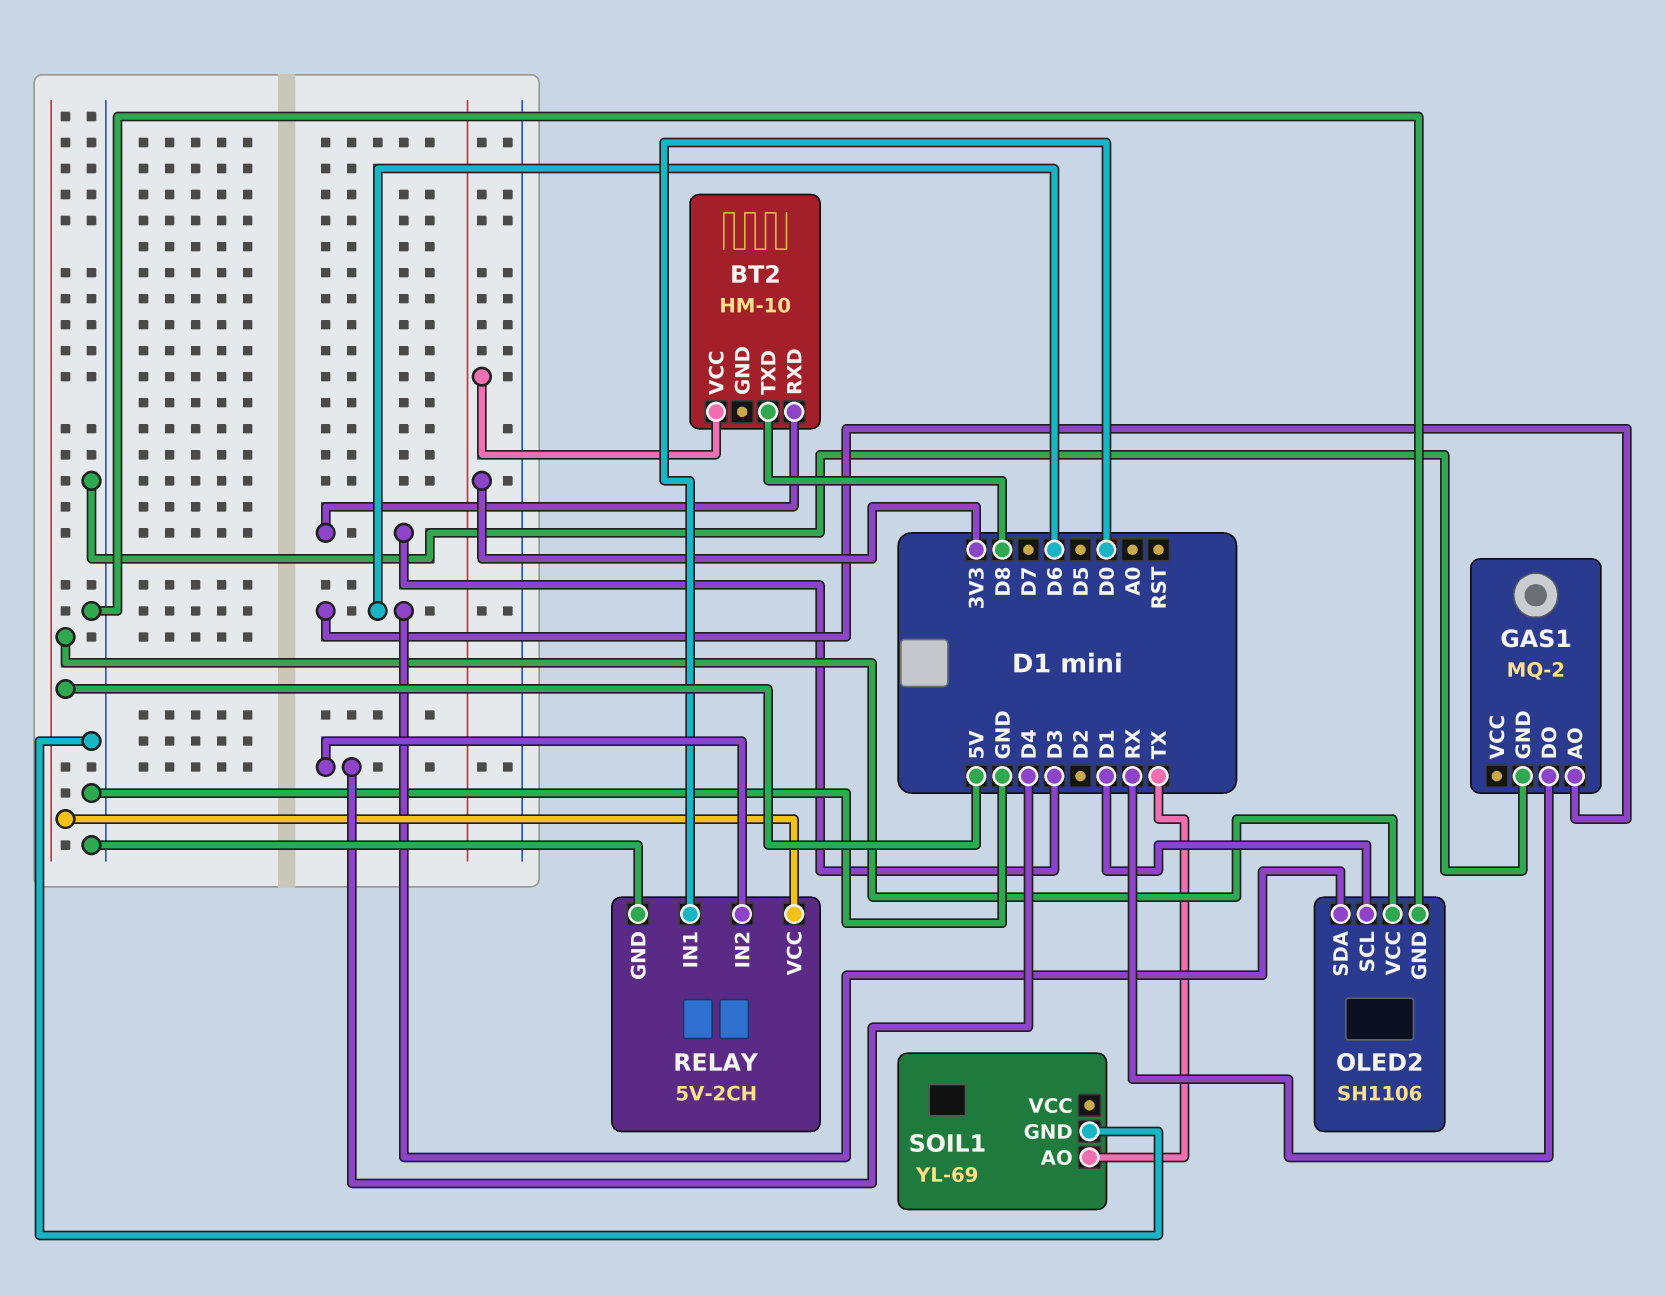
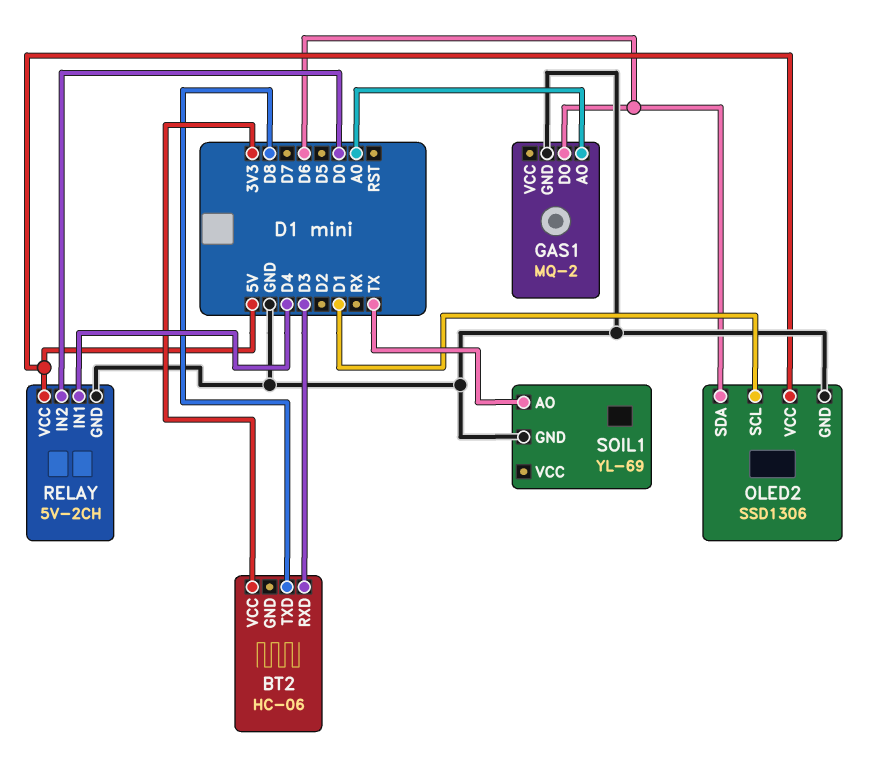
BT2: HM-10 -> HC-06
GAS1 pin AO: D6 -> A0
GAS1 pin DO: RX -> D6
OLED2: SH1106 -> SSD1306
RELAY pin IN1: D0 -> D4
RELAY pin IN2: D4 -> D0

